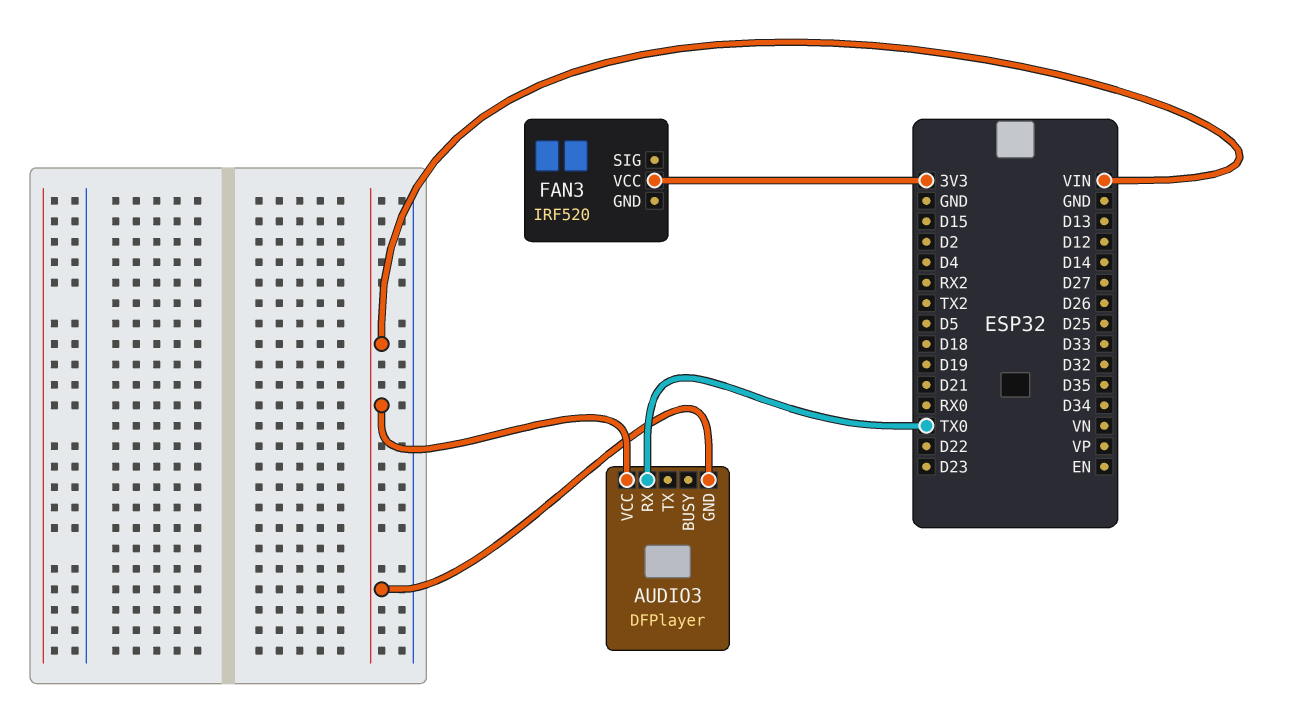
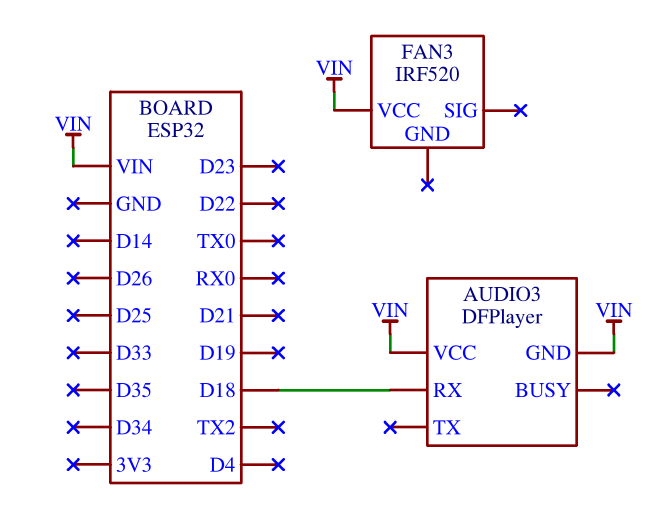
AUDIO3 pin RX: TX0 -> D18
FAN3 pin VCC: 3V3 -> VIN

